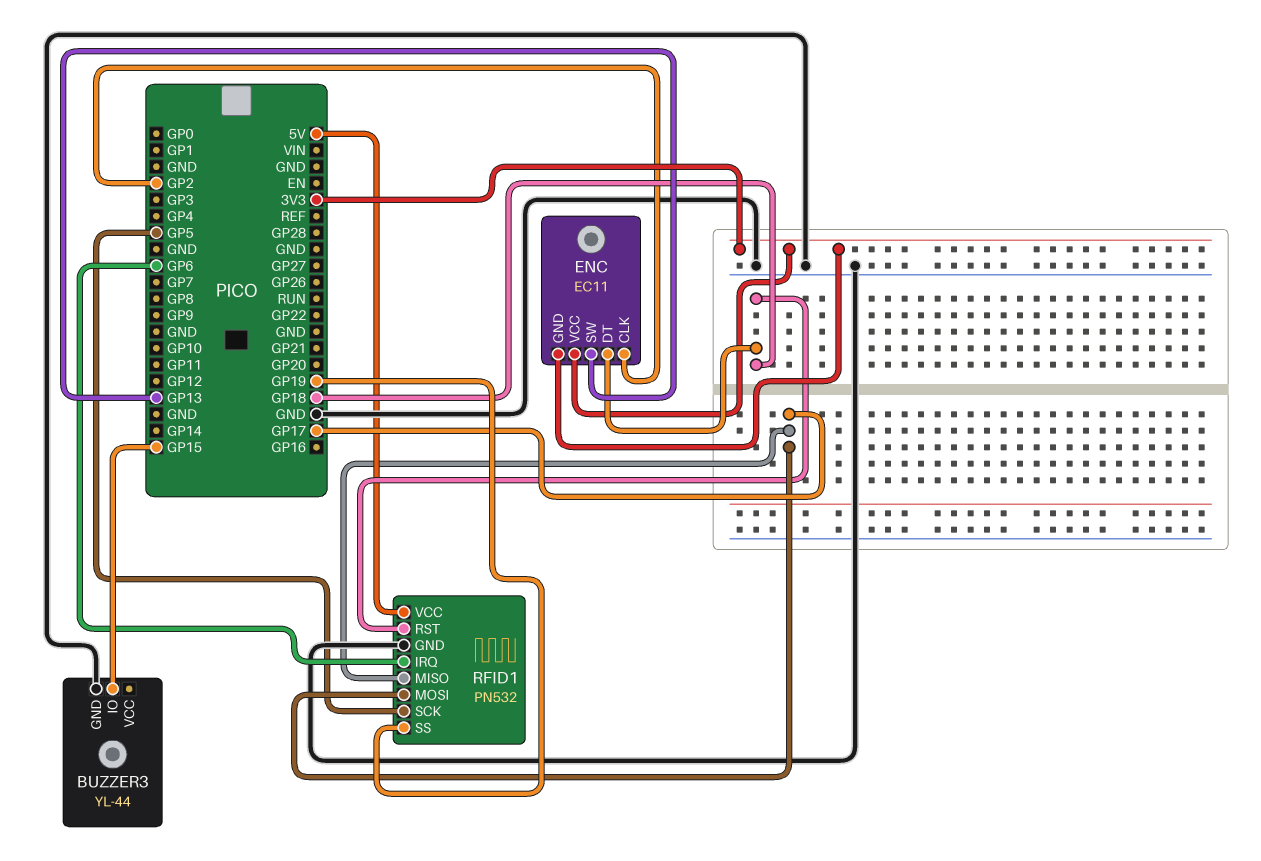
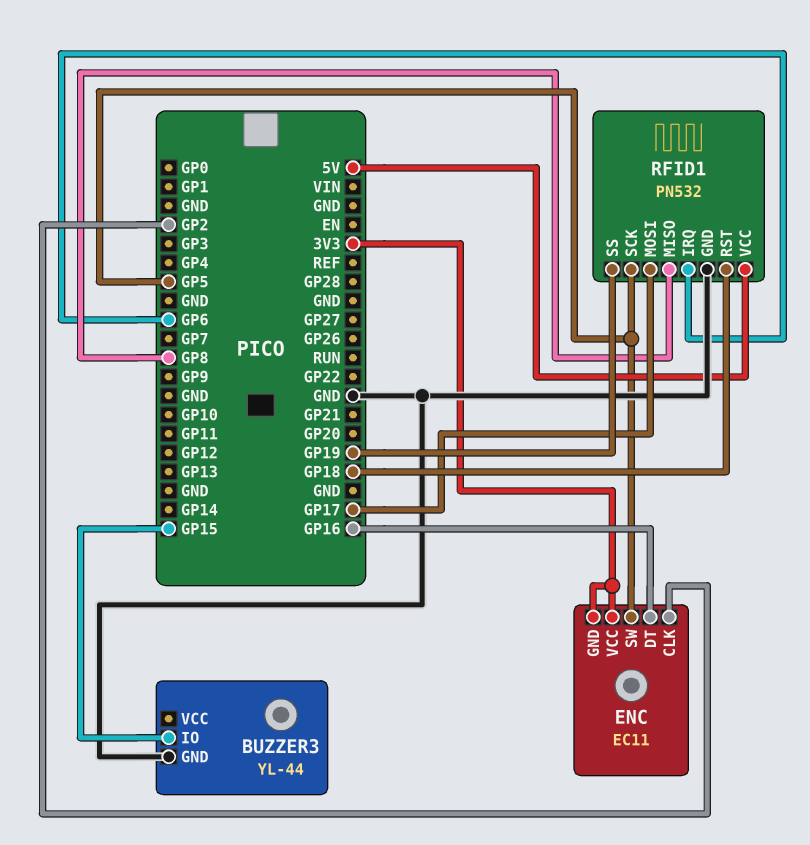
ENC pin DT: GP18 -> GP16
ENC pin SW: GP13 -> GP5
RFID1 pin MISO: GP17 -> GP8

